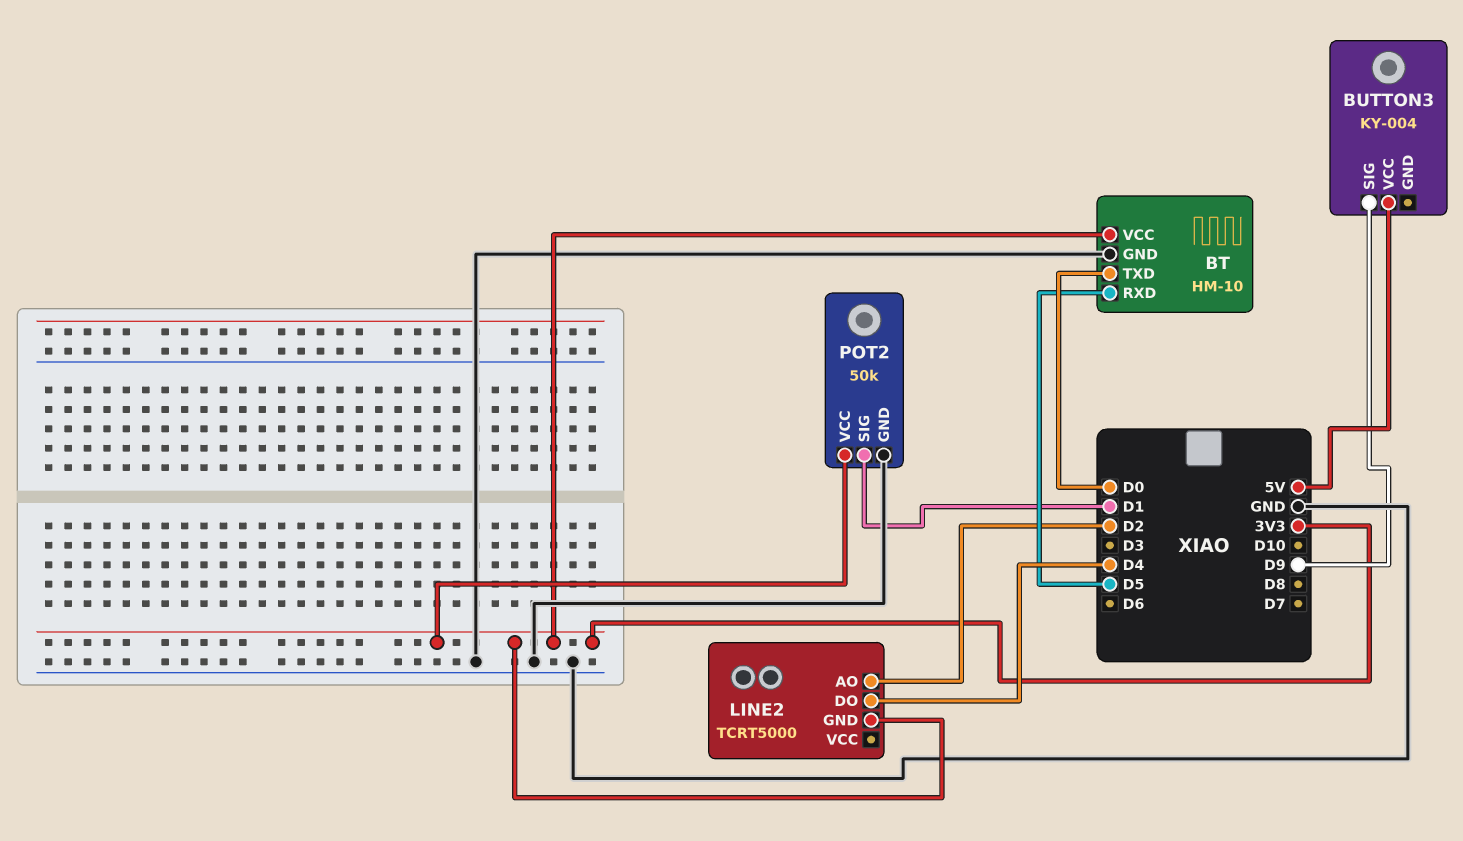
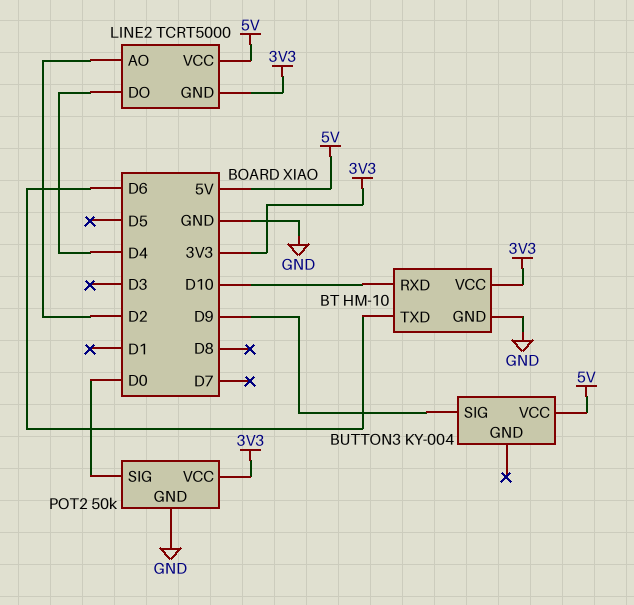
BT pin RXD: D5 -> D10
BT pin TXD: D0 -> D6
LINE2 pin VCC: none -> 5V
POT2 pin SIG: D1 -> D0

